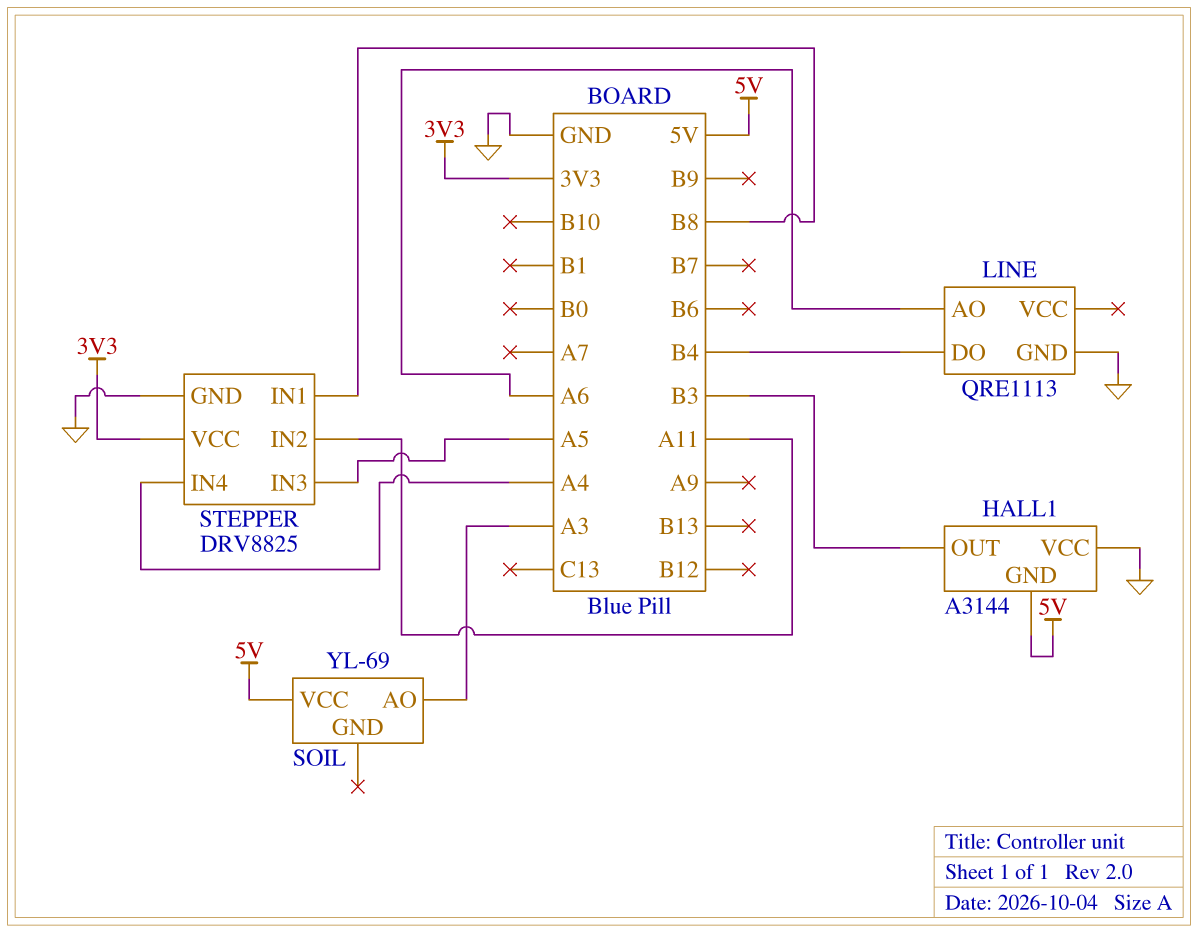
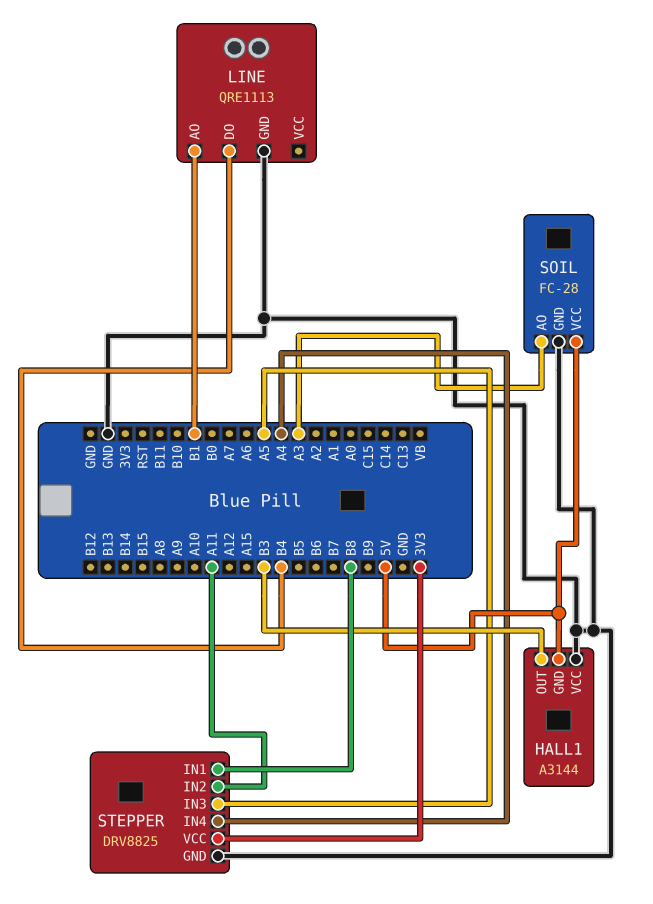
LINE pin AO: A6 -> B1
SOIL: YL-69 -> FC-28
SOIL pin GND: none -> GND

